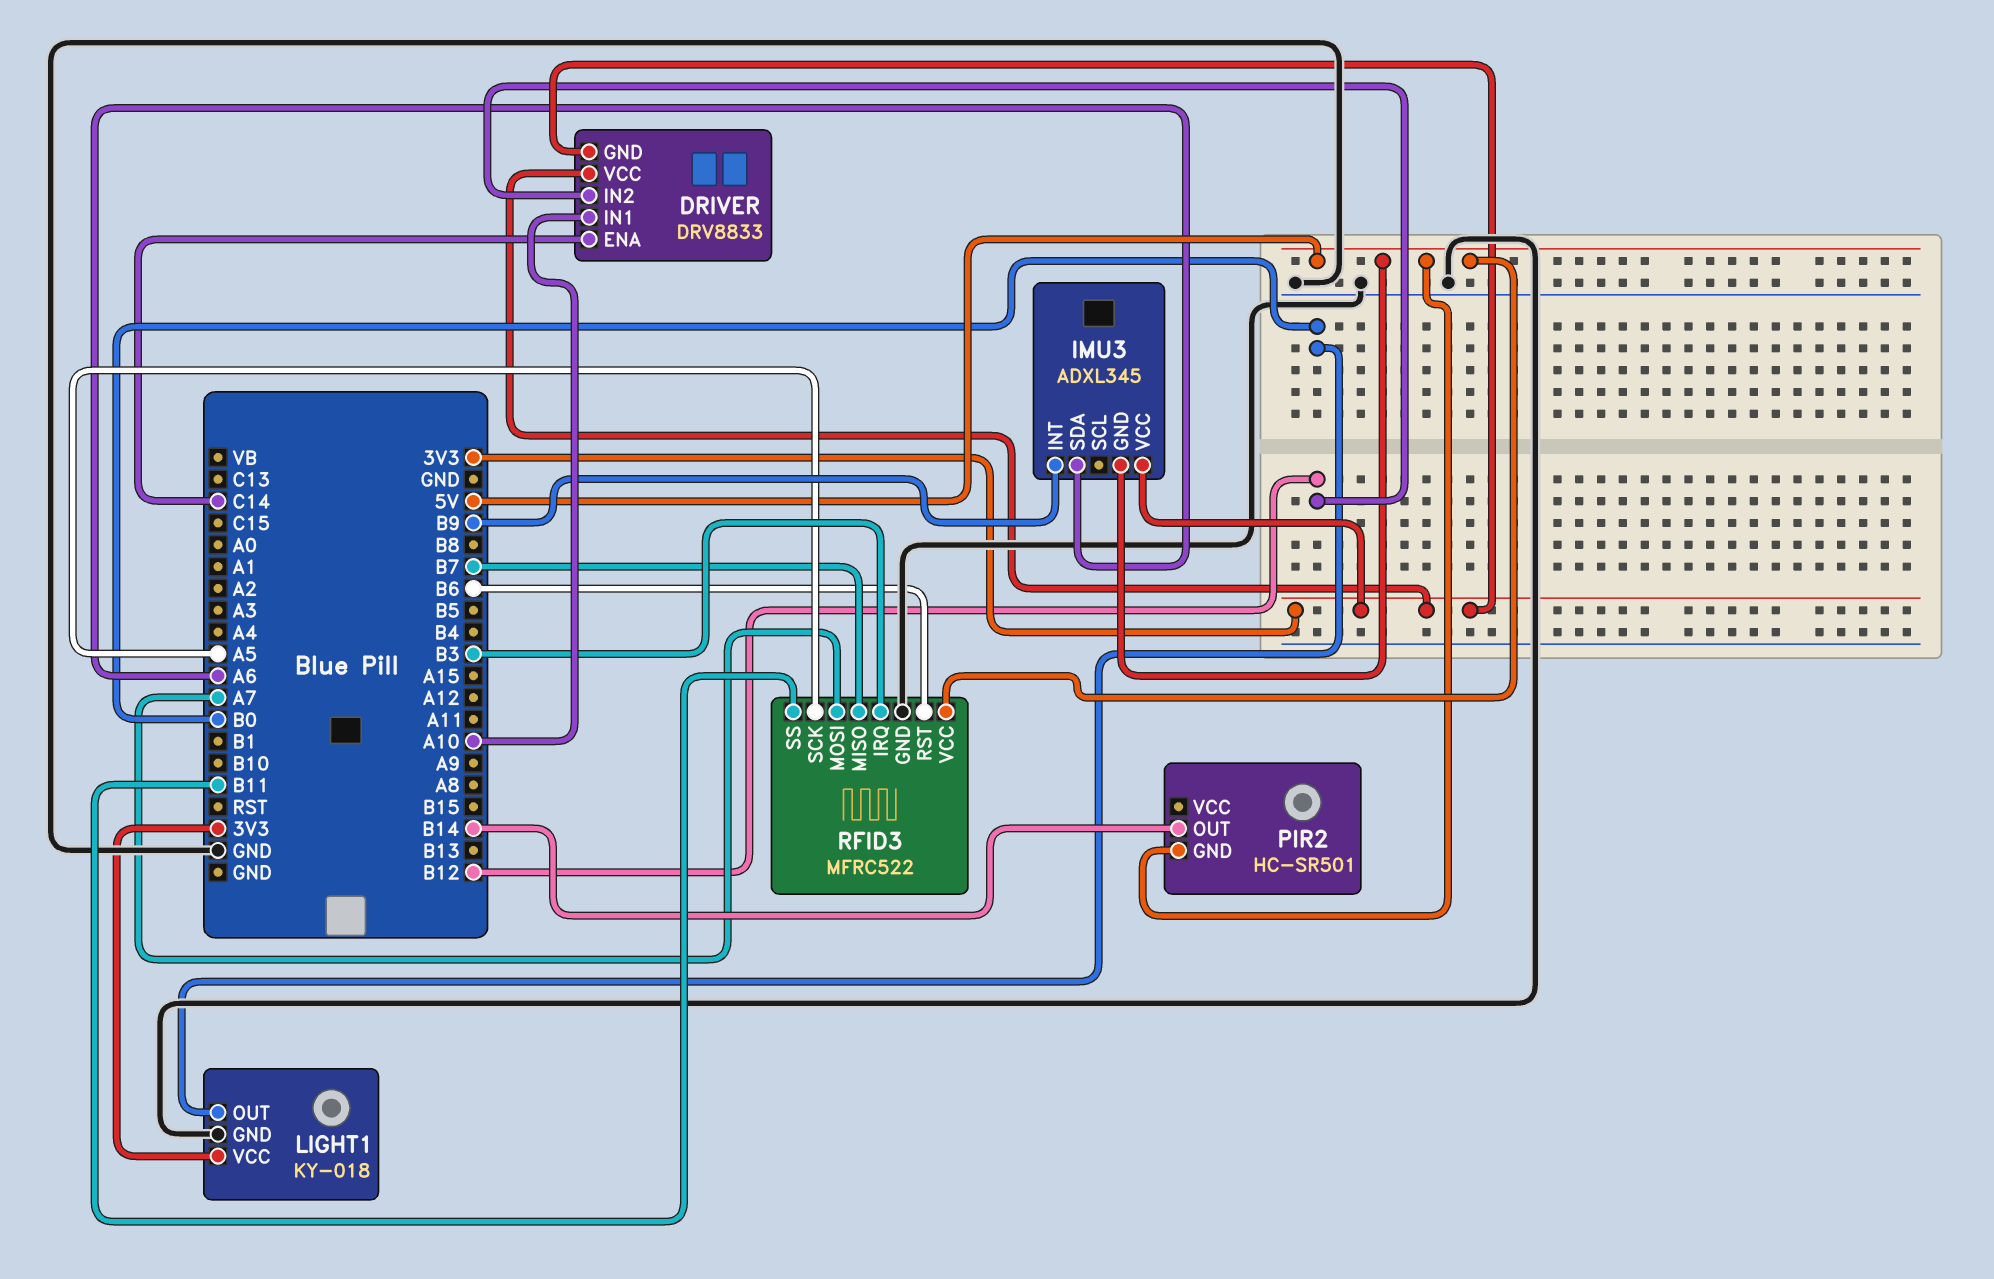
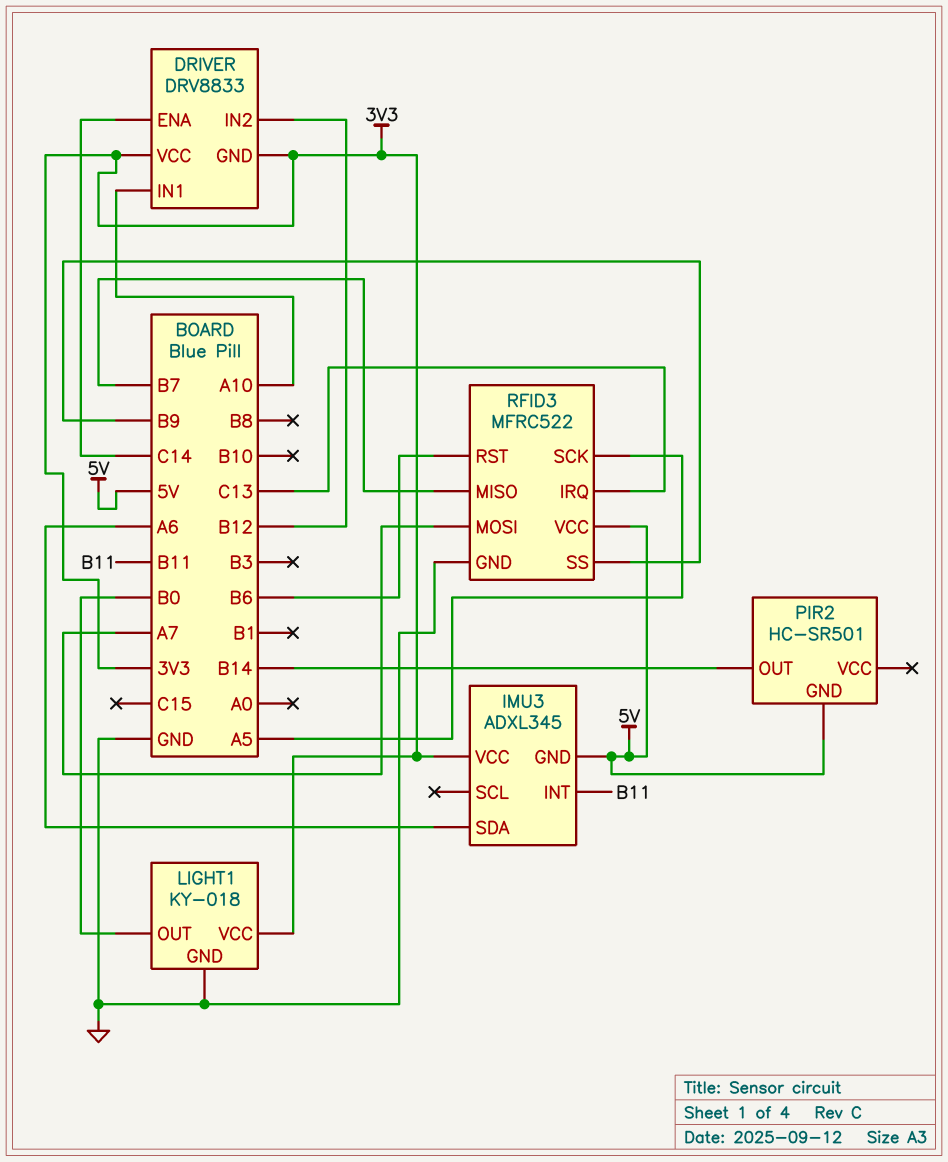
IMU3 pin INT: B9 -> B11
RFID3 pin IRQ: B3 -> C13
RFID3 pin SS: B11 -> B9

